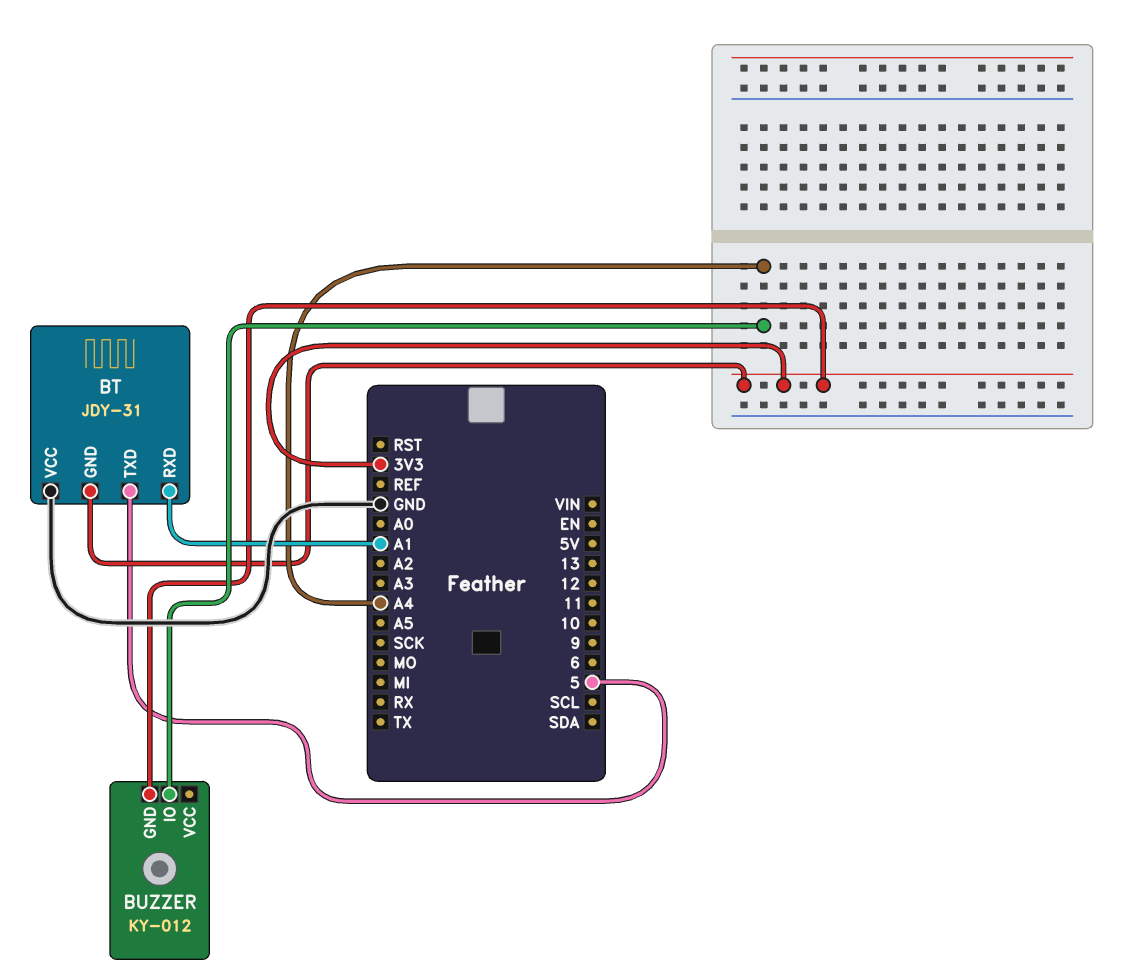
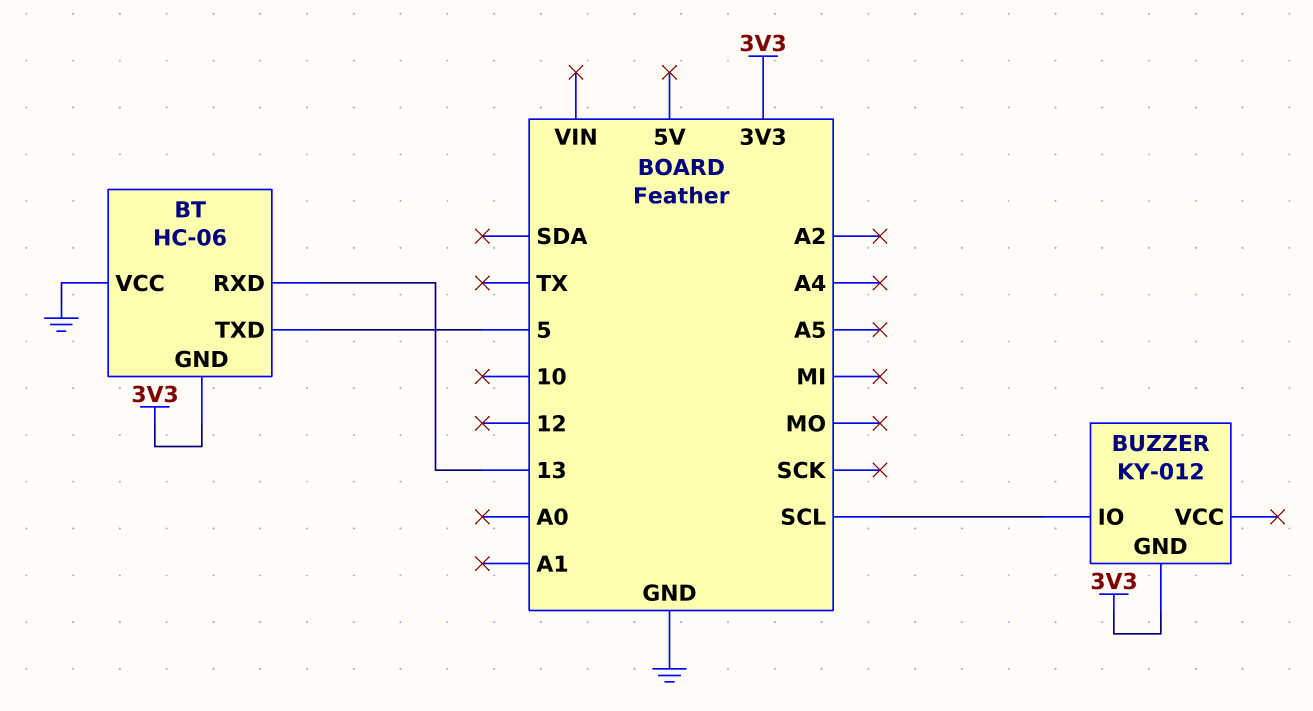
BT: JDY-31 -> HC-06
BT pin RXD: A1 -> 13
BUZZER pin IO: A4 -> SCL

